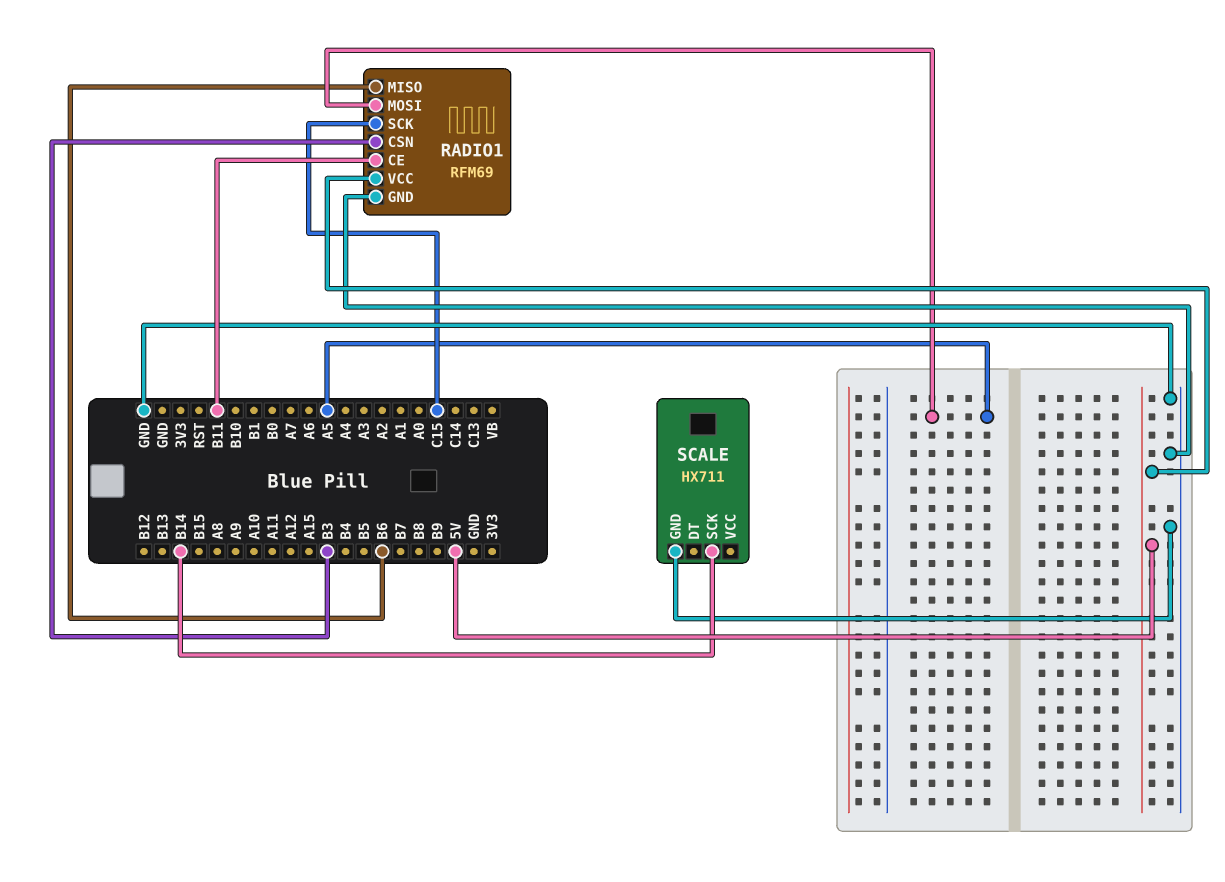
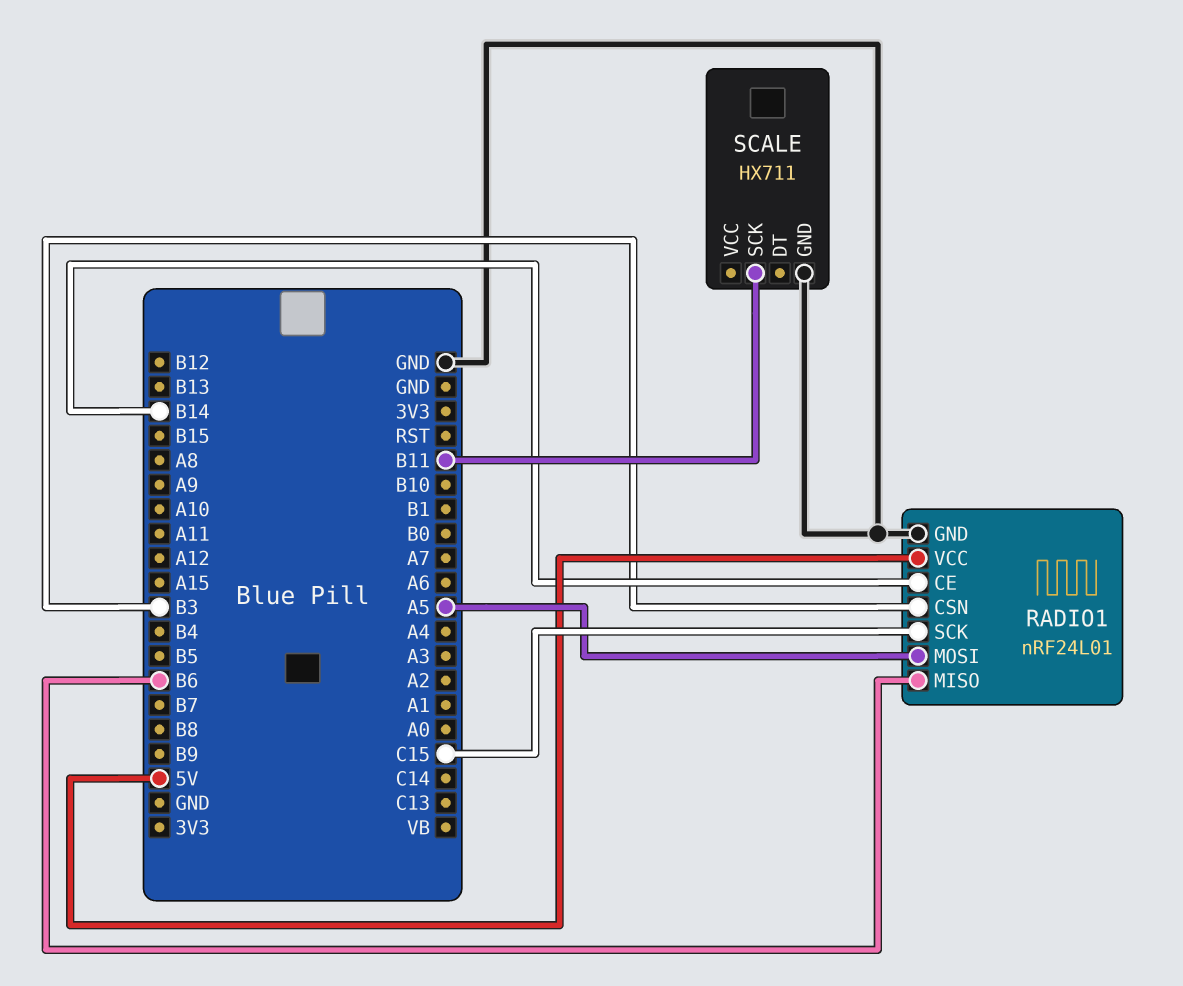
RADIO1: RFM69 -> nRF24L01
RADIO1 pin CE: B11 -> B14
SCALE pin SCK: B14 -> B11

